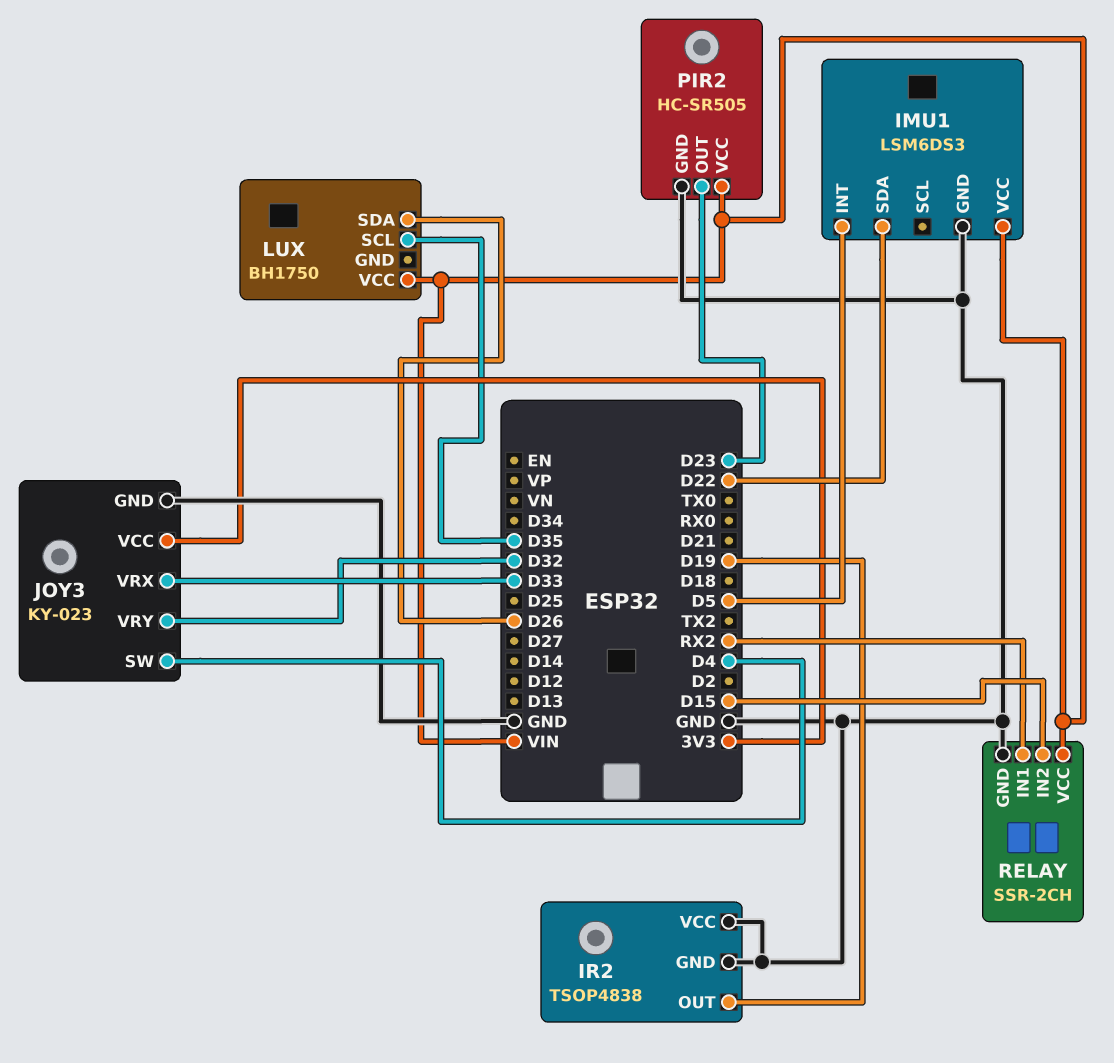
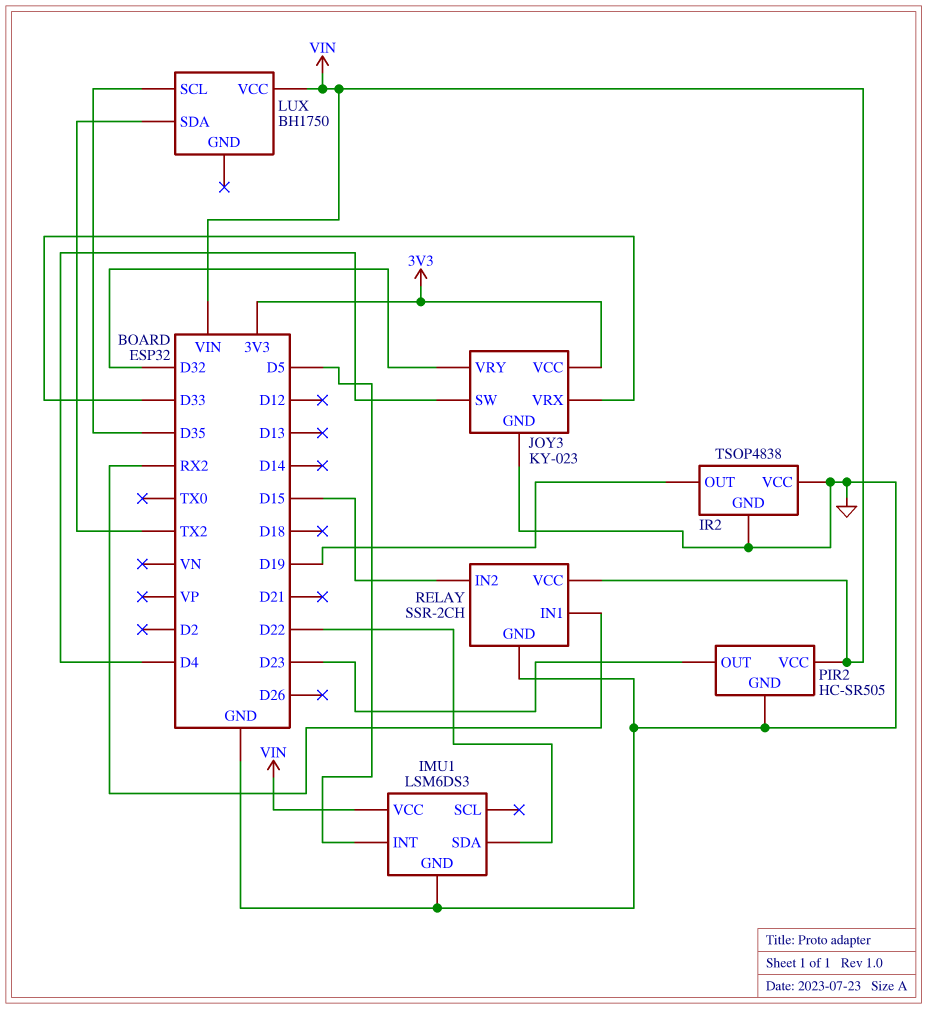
LUX pin SDA: D26 -> TX2

